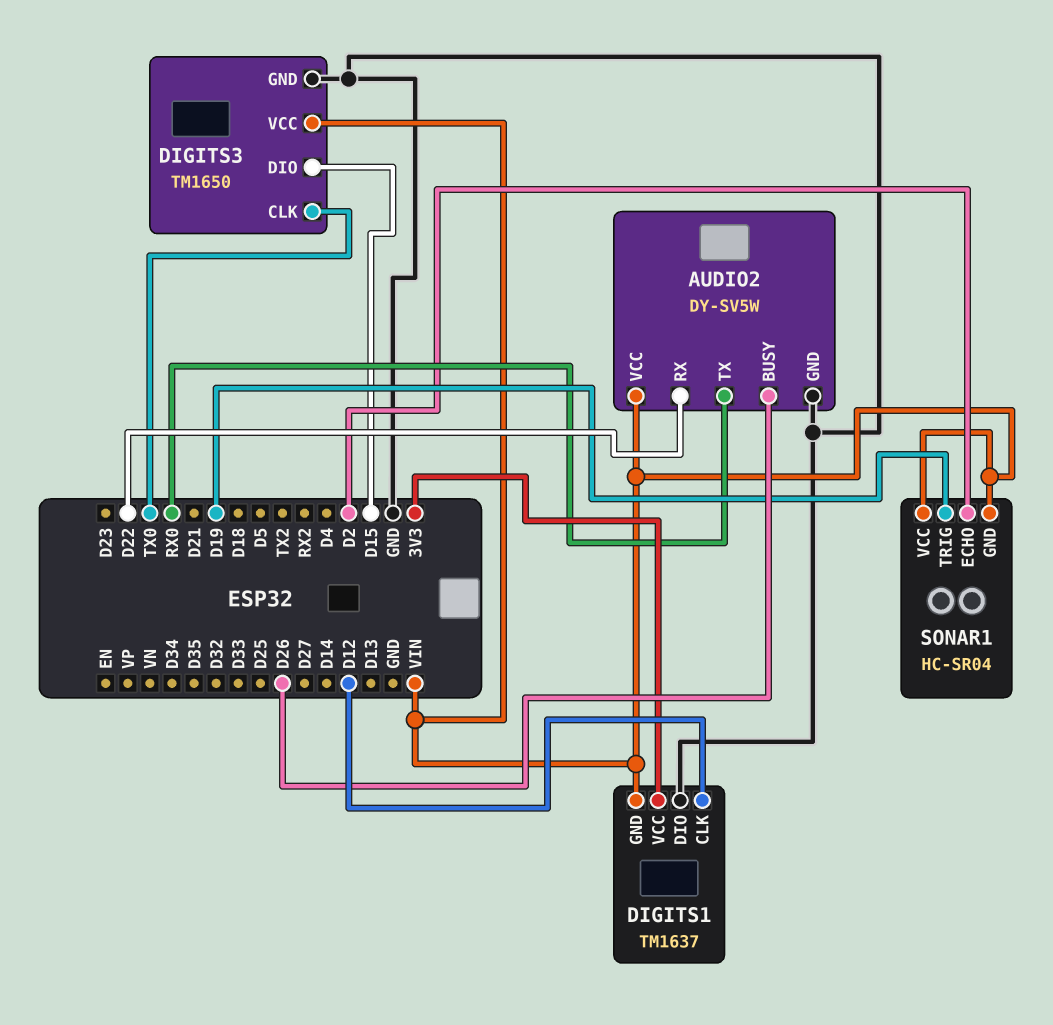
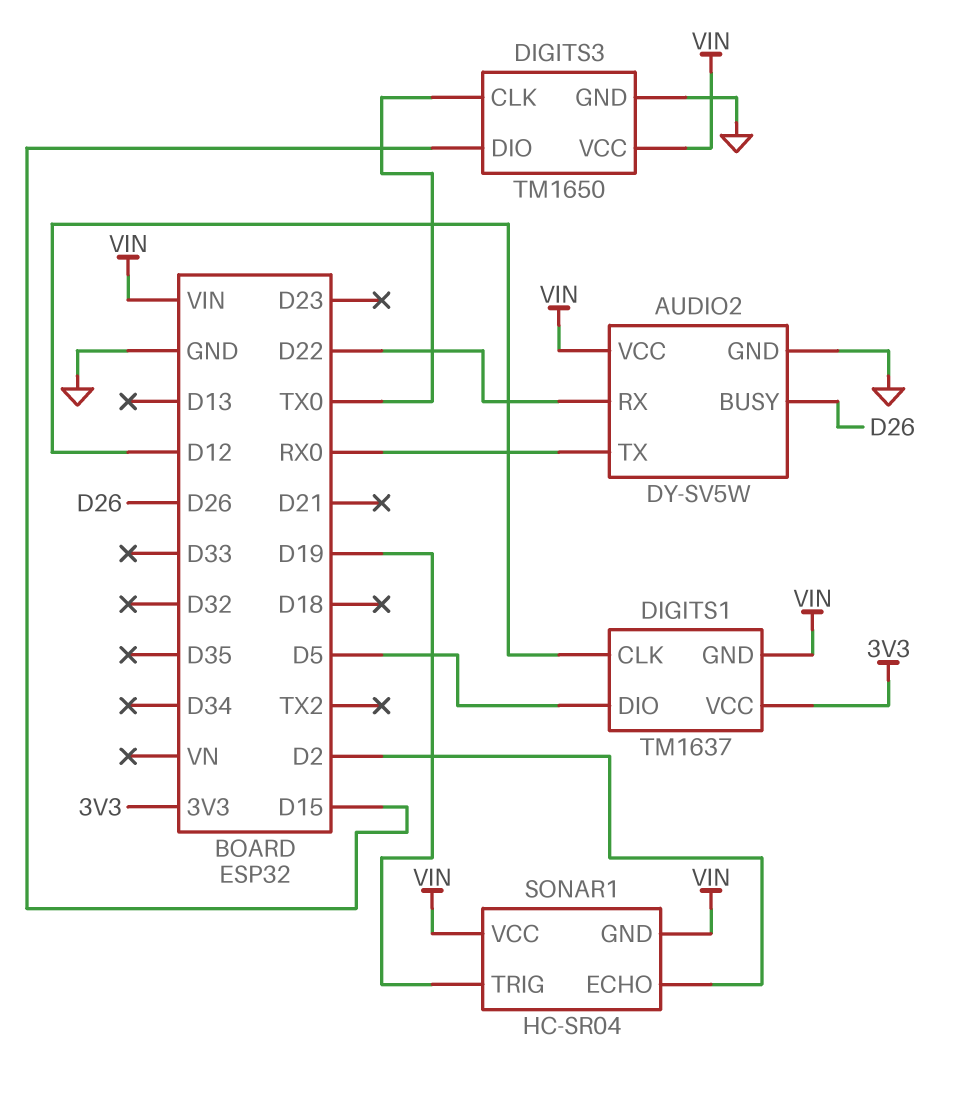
DIGITS1 pin DIO: GND -> D5

